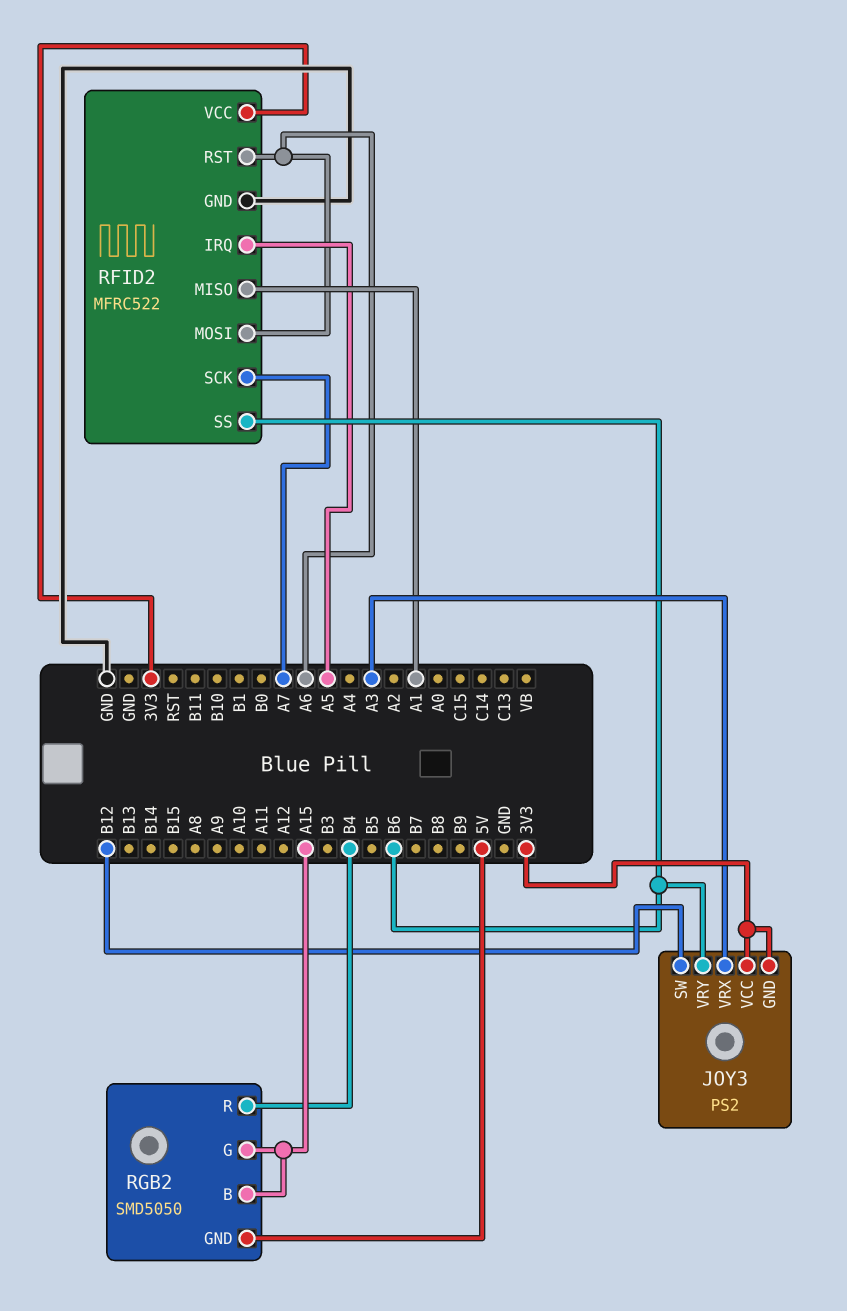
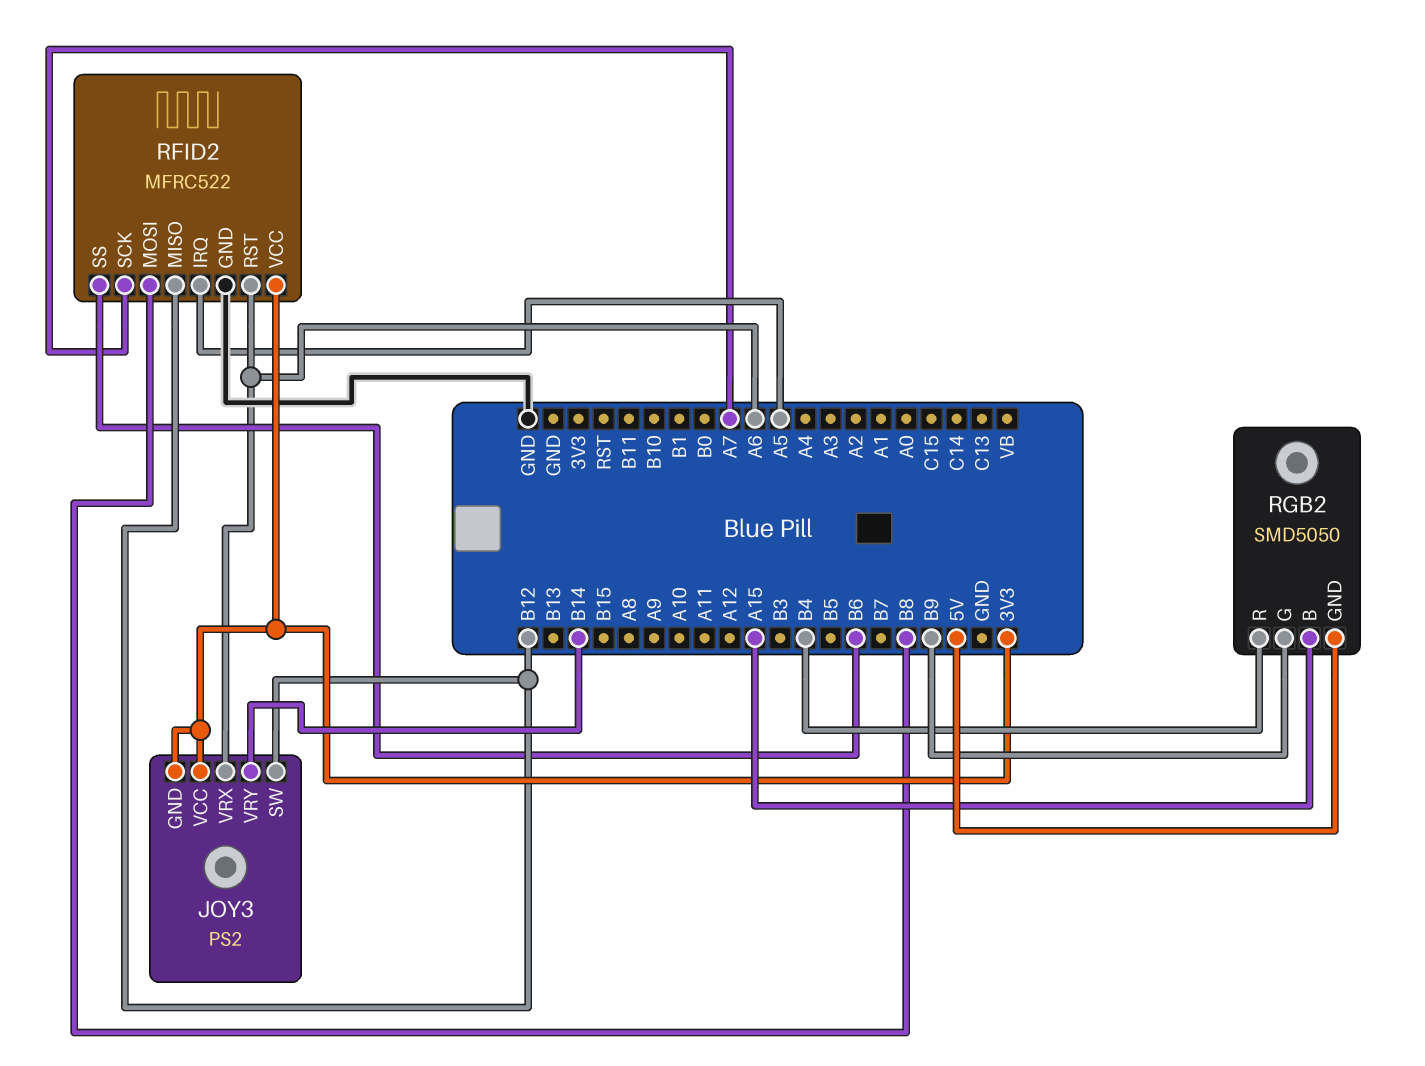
JOY3 pin VRX: A3 -> A6
JOY3 pin VRY: B6 -> B14
RFID2 pin MISO: A1 -> B12
RFID2 pin MOSI: A6 -> B8
RGB2 pin G: A15 -> B9

